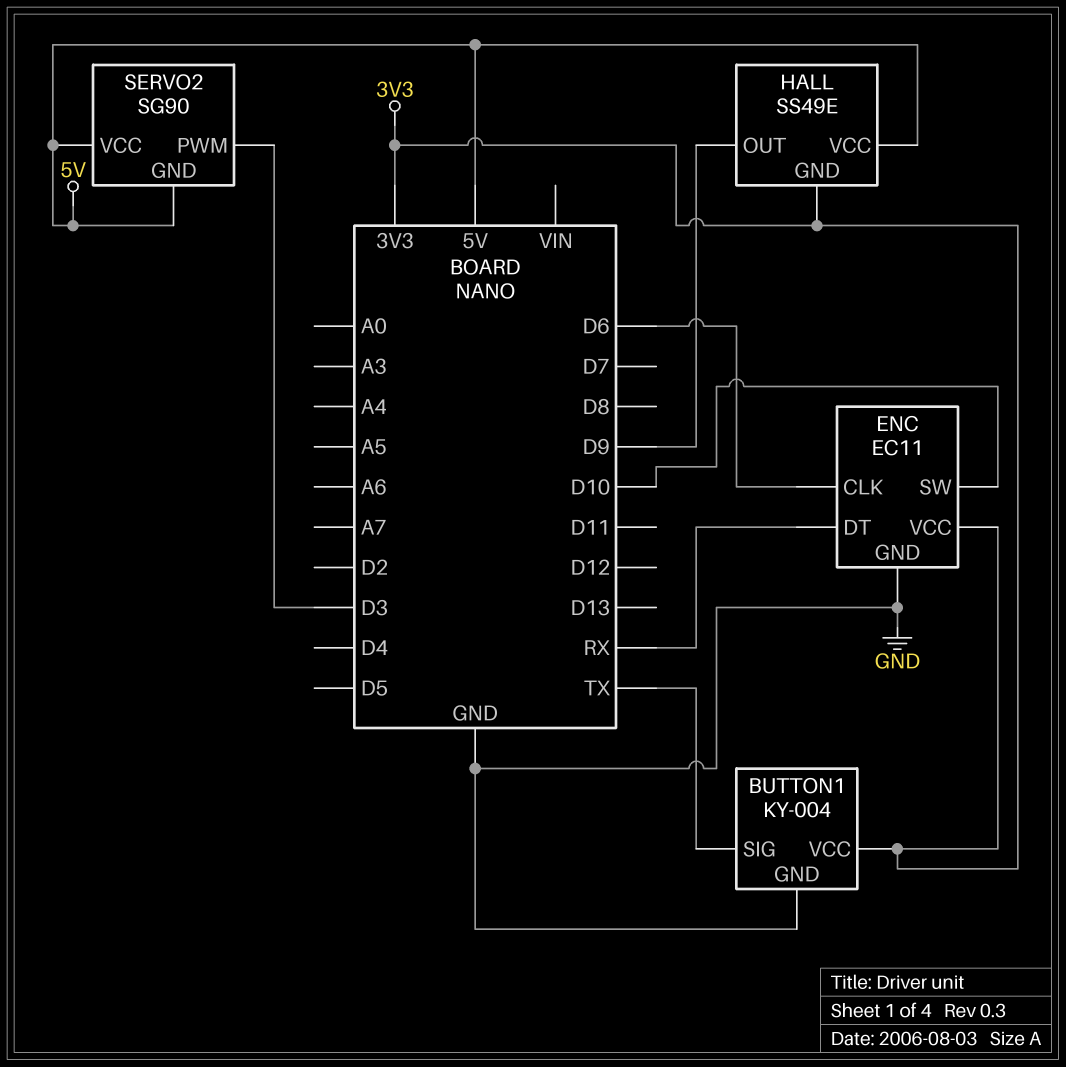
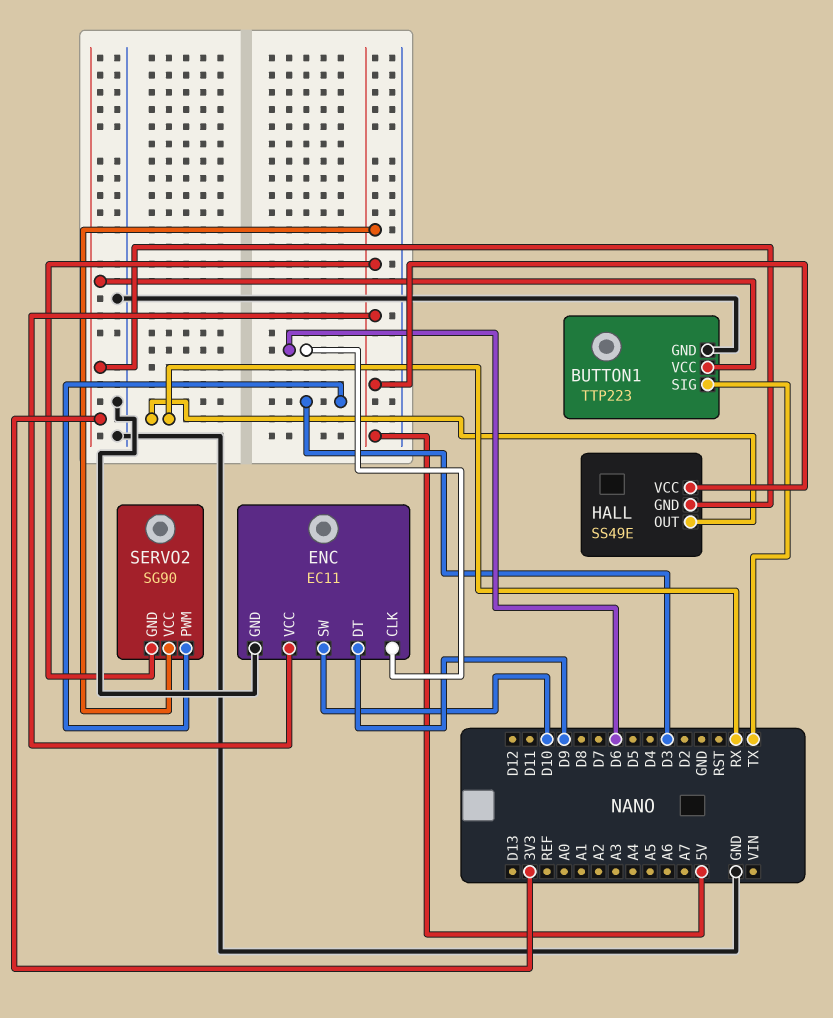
BUTTON1: KY-004 -> TTP223
ENC pin DT: RX -> D9
ENC pin VCC: 3V3 -> 5V
HALL pin OUT: D9 -> RX

